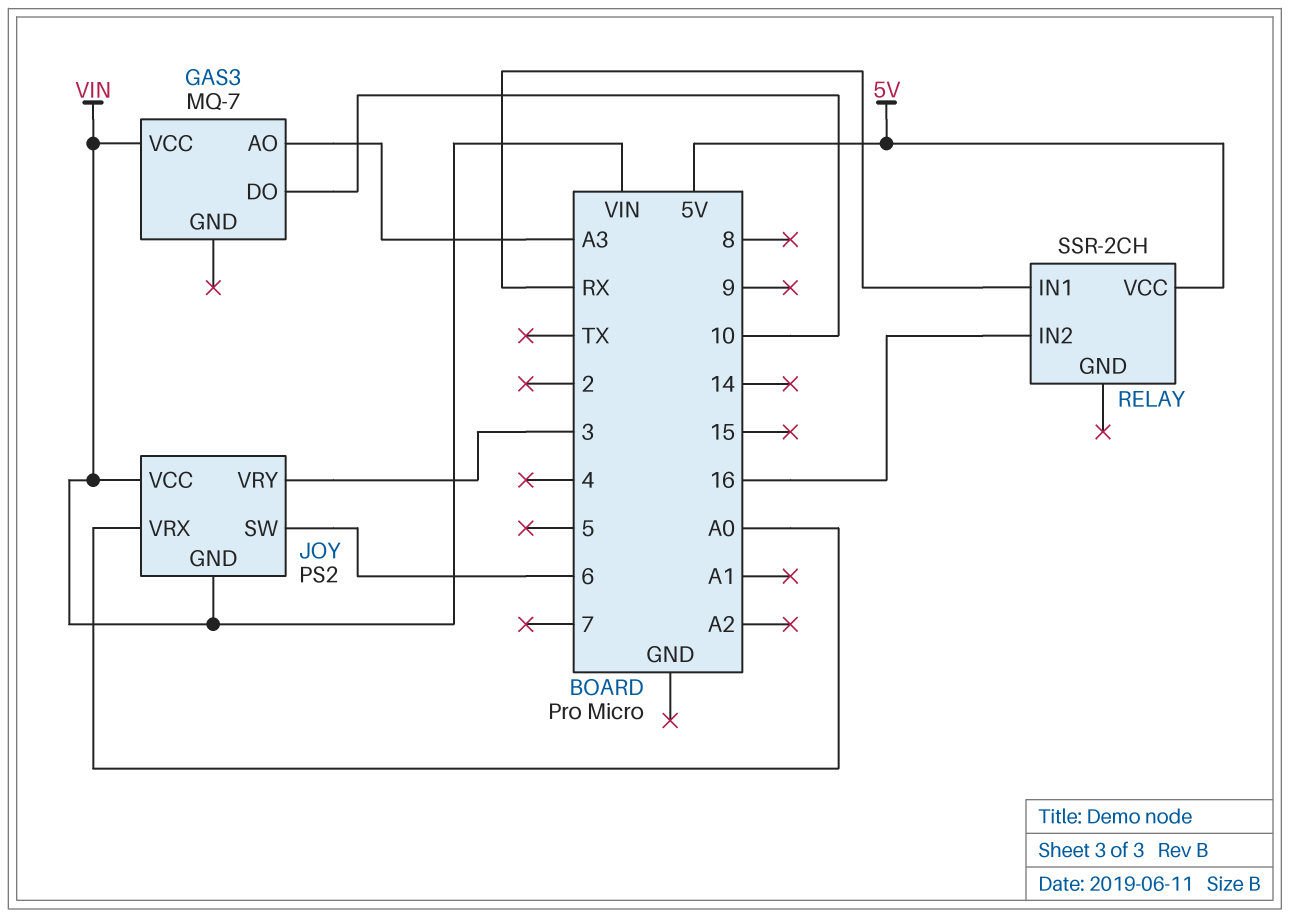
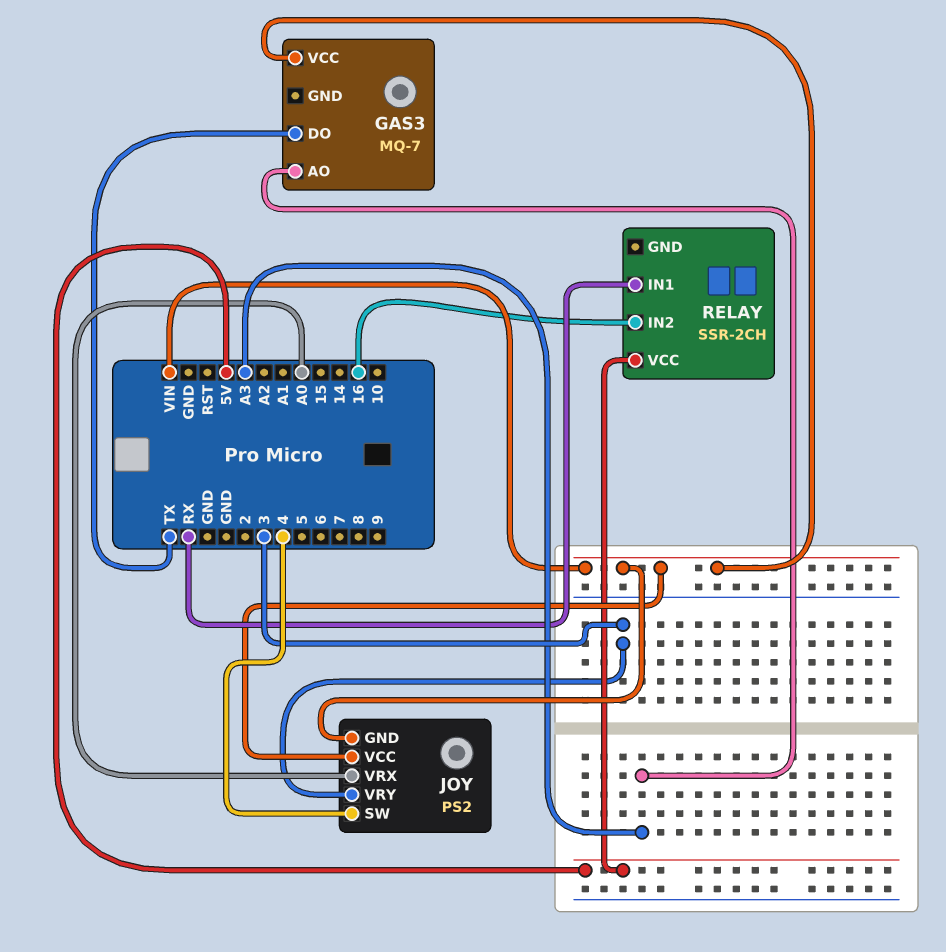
GAS3 pin DO: 10 -> TX
JOY pin SW: 6 -> 4

